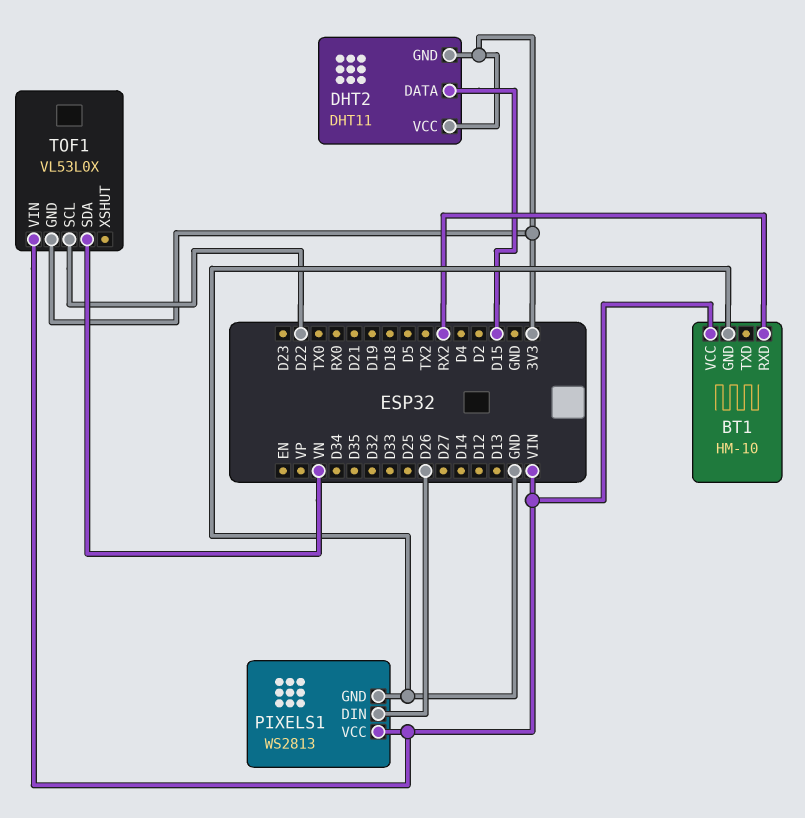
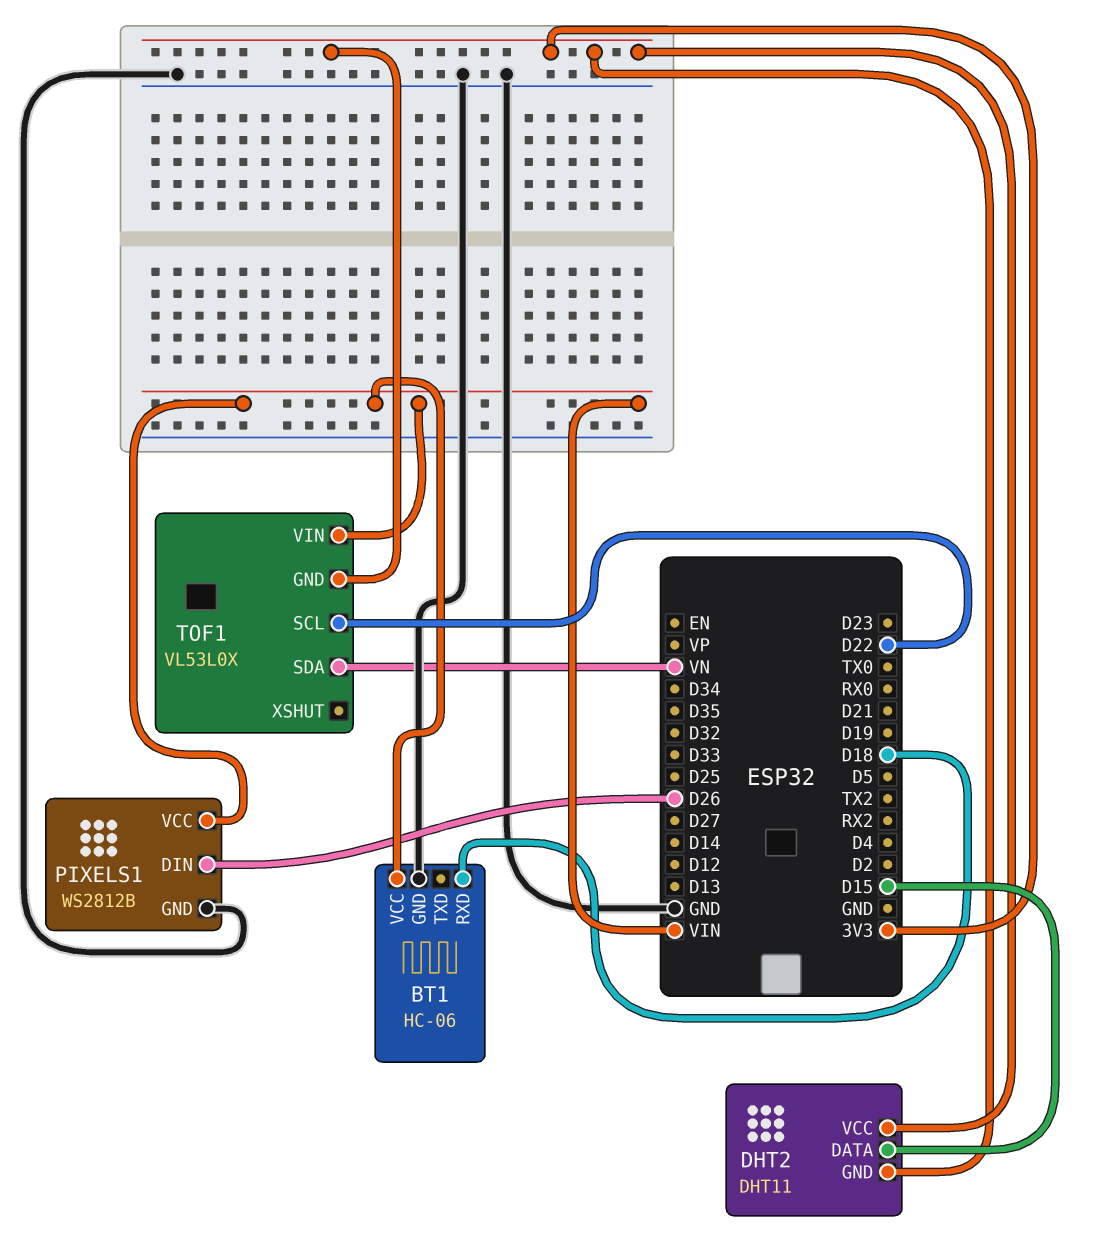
BT1: HM-10 -> HC-06
BT1 pin RXD: RX2 -> D18
PIXELS1: WS2813 -> WS2812B

